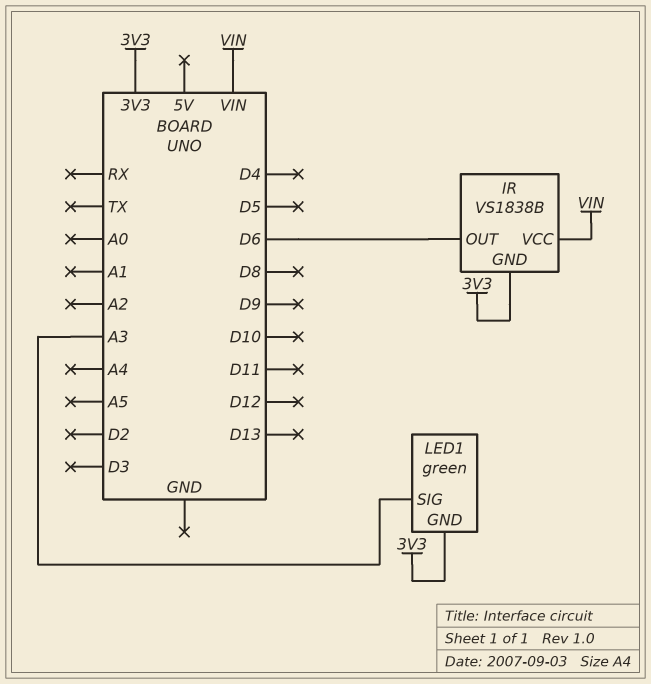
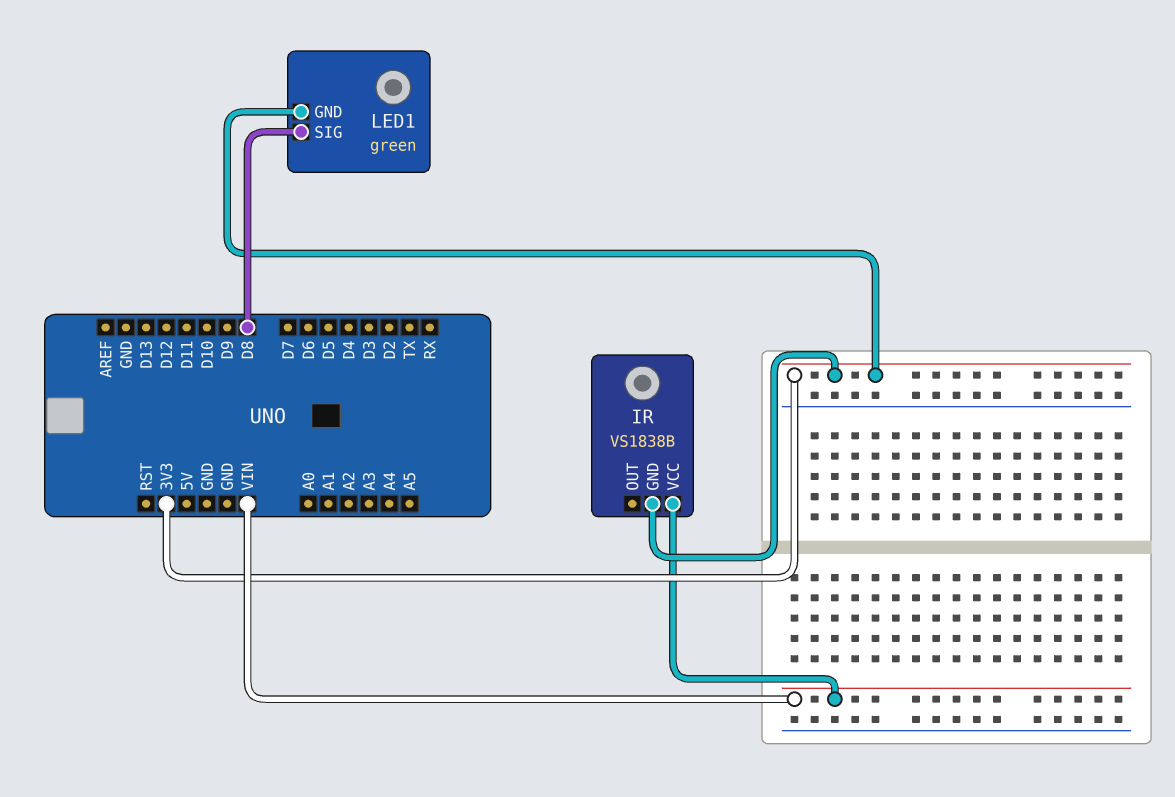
IR pin OUT: D6 -> none
LED1 pin SIG: A3 -> D8

